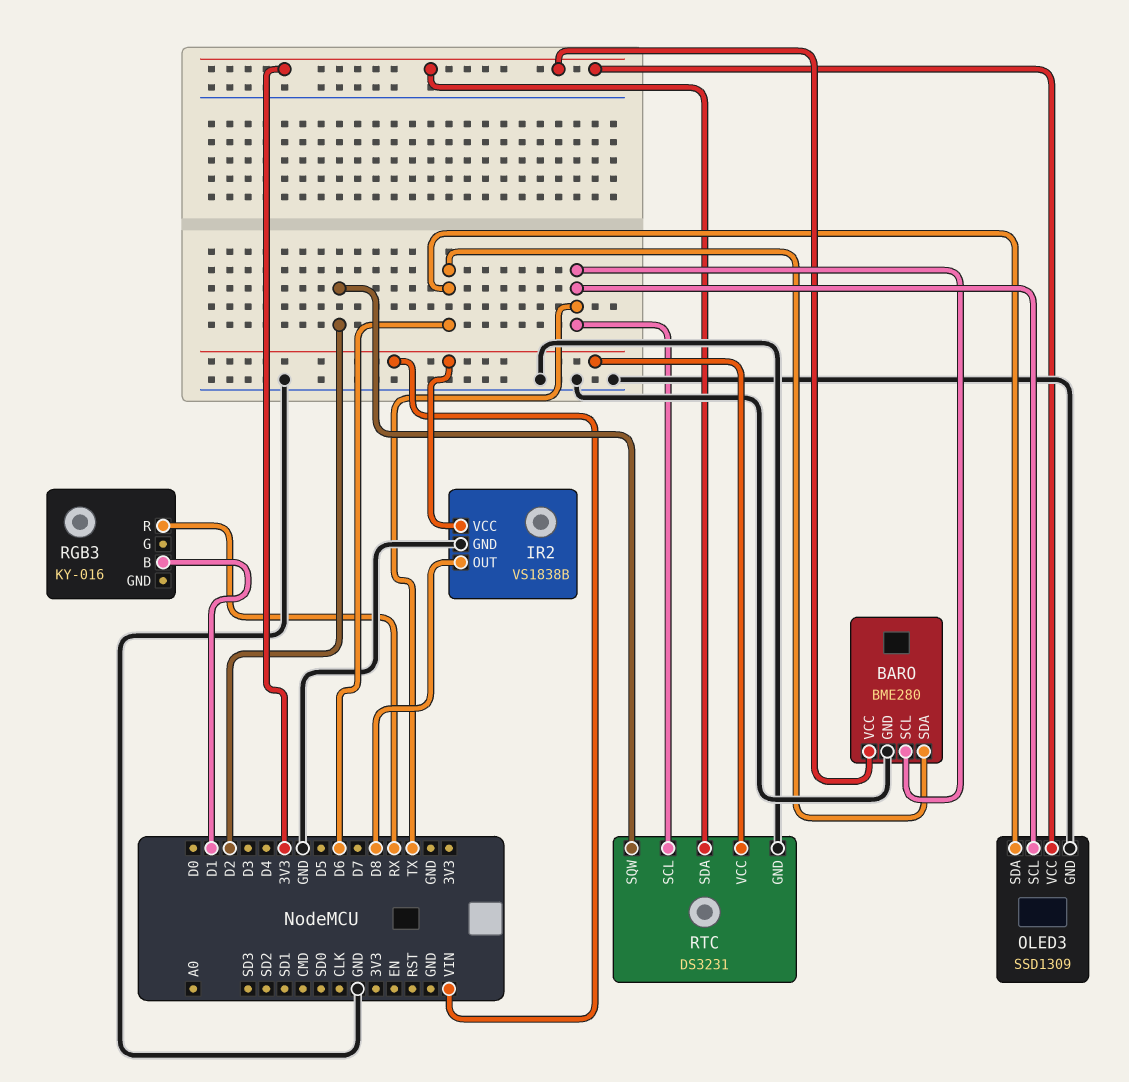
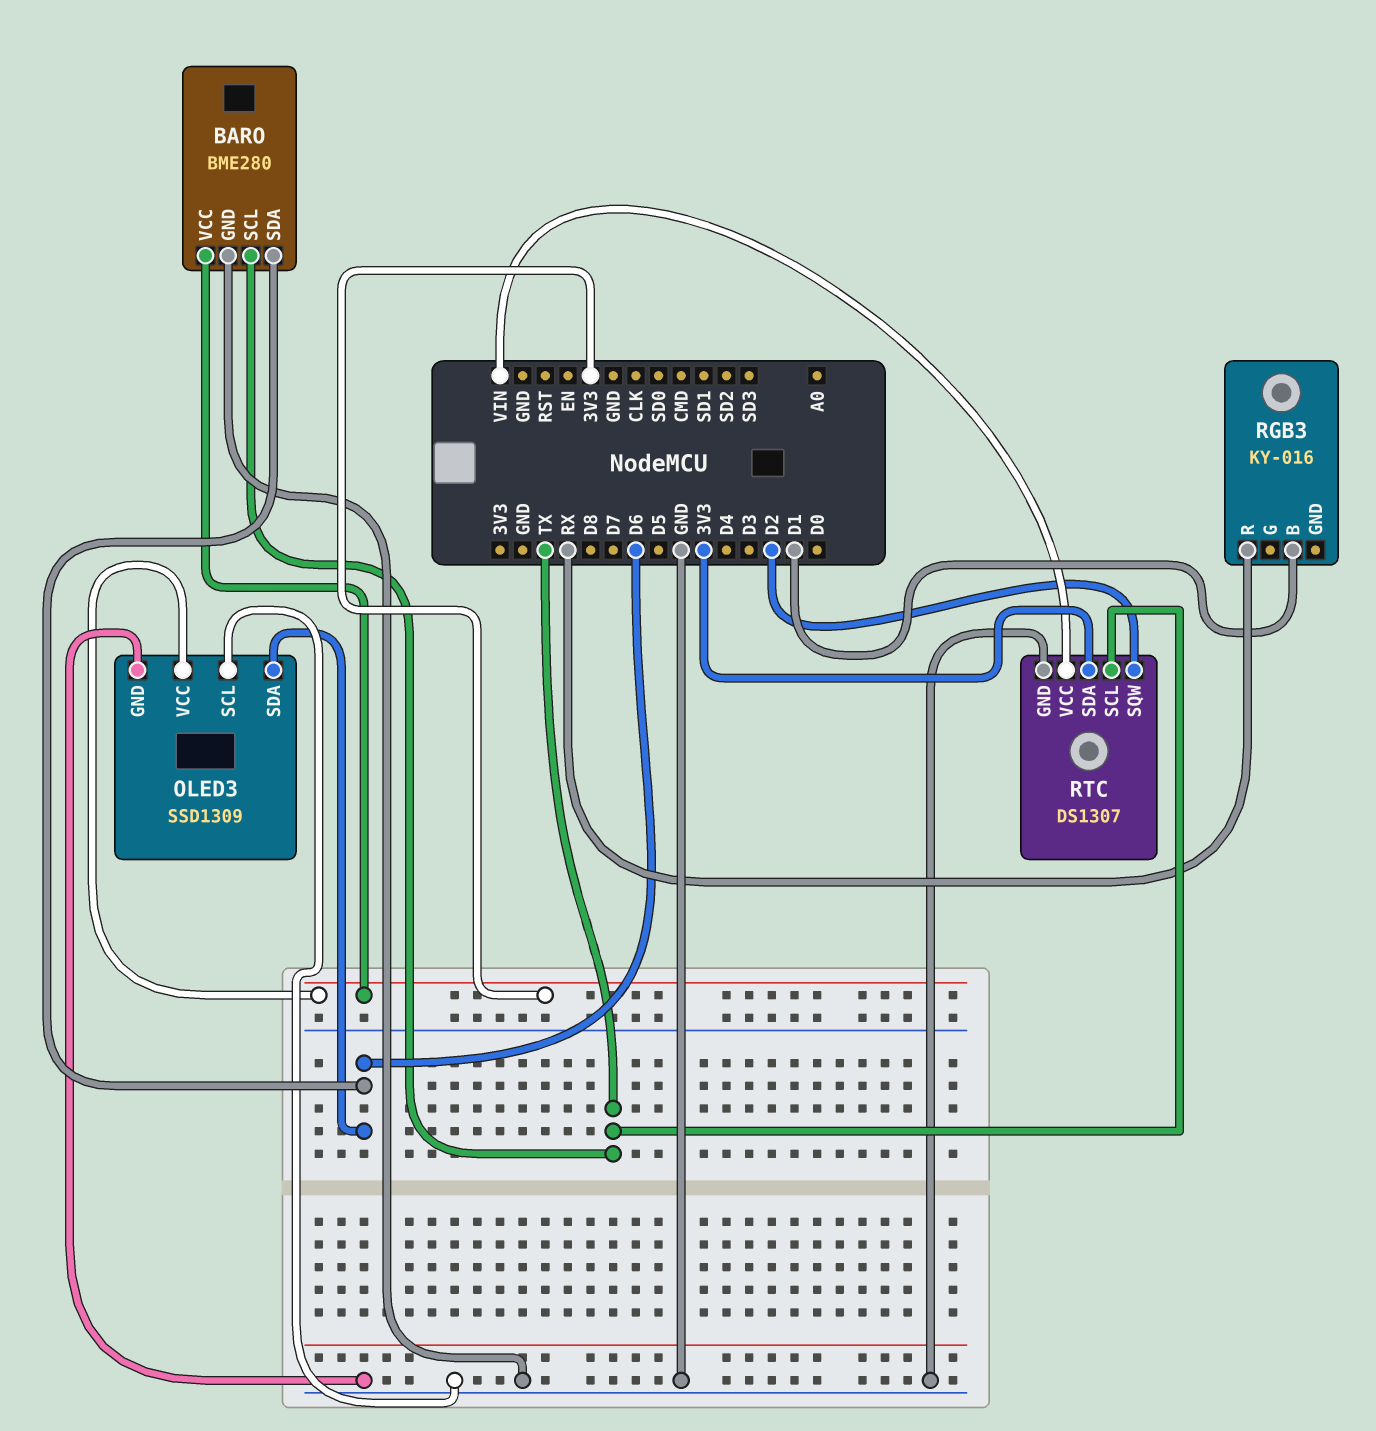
IR2: VS1838B -> none
IR2 pin GND: GND -> none
IR2 pin OUT: D8 -> none
IR2 pin VCC: VIN -> none
OLED3 pin SCL: TX -> GND
RTC: DS3231 -> DS1307

